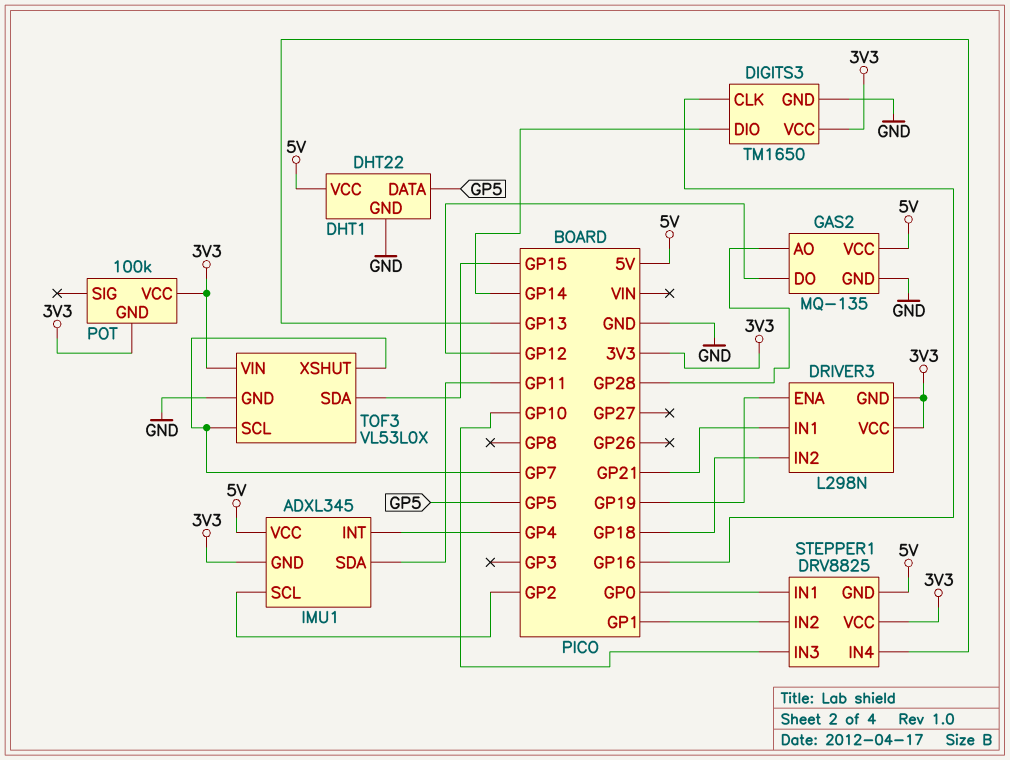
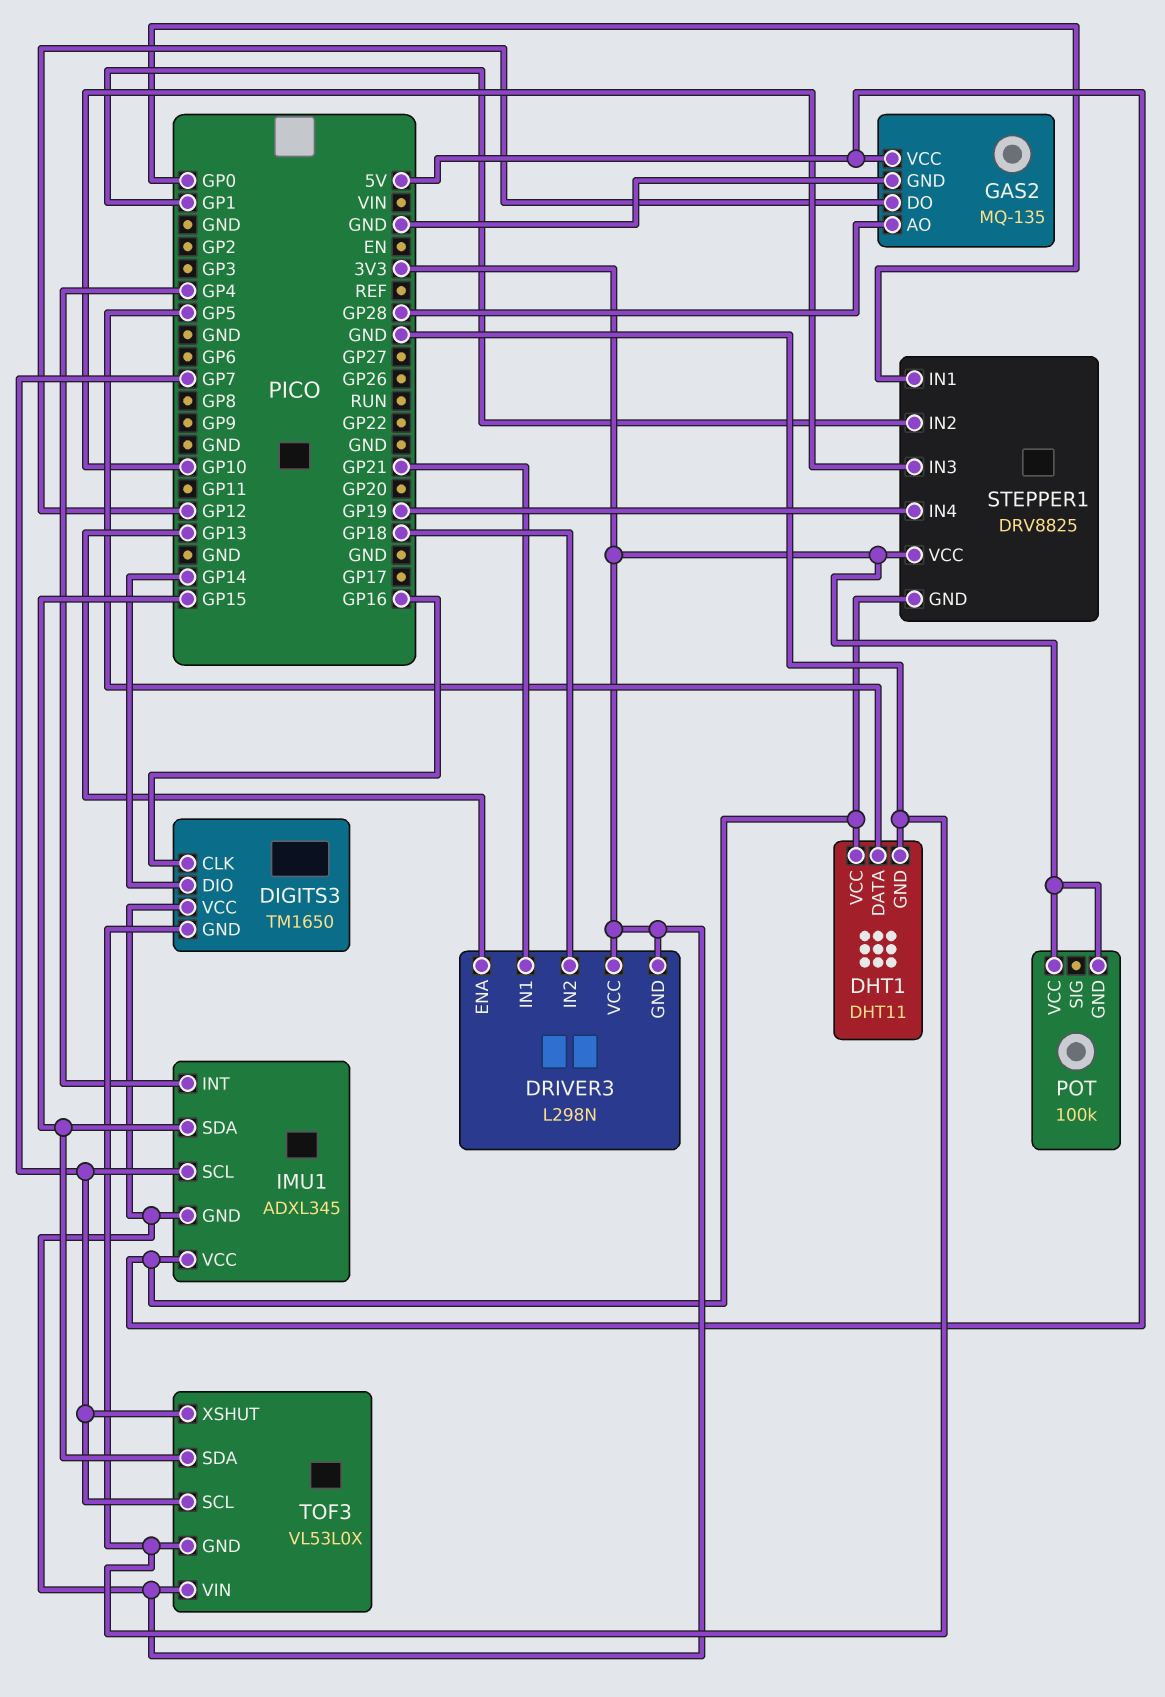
DHT1: DHT22 -> DHT11
DRIVER3 pin ENA: GP19 -> GP13
IMU1 pin SCL: GP2 -> GP7
IMU1 pin SDA: GP11 -> GP15
STEPPER1 pin IN4: GP13 -> GP19

